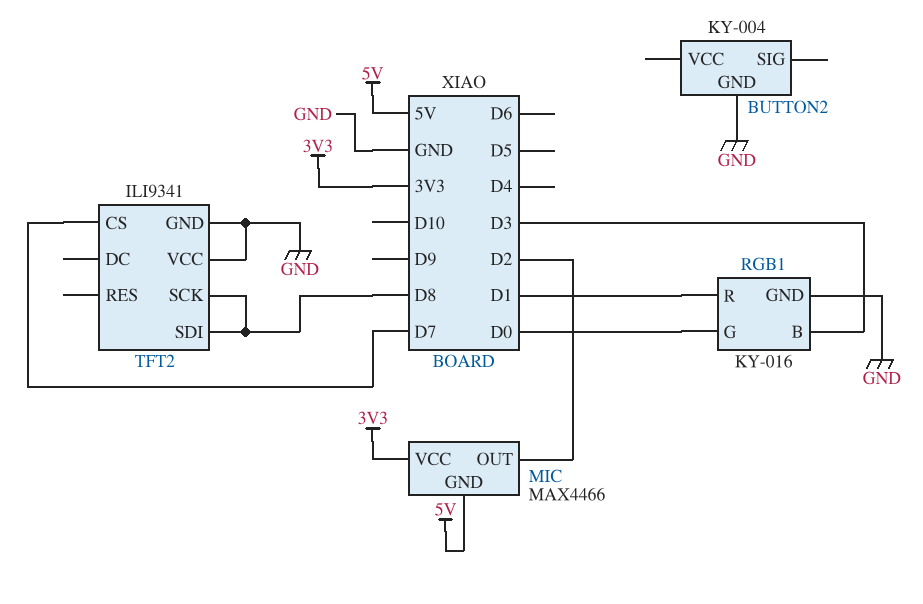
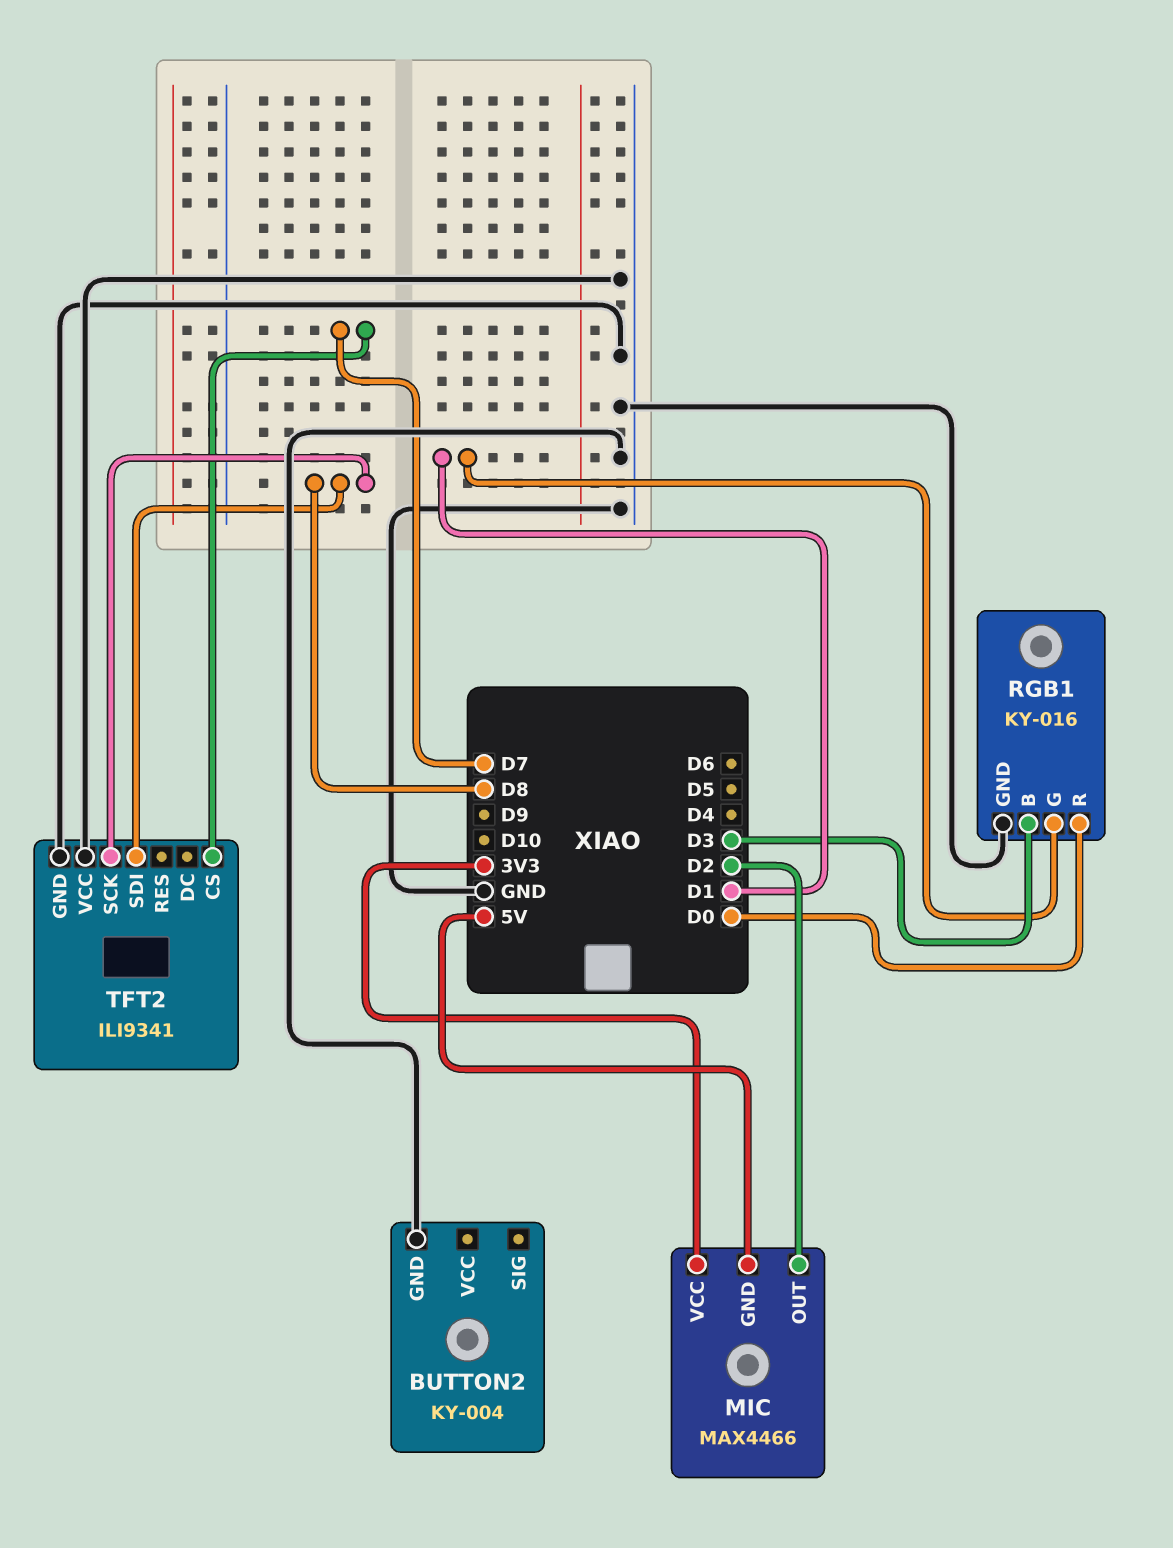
RGB1 pin G: D0 -> D1
RGB1 pin R: D1 -> D0

